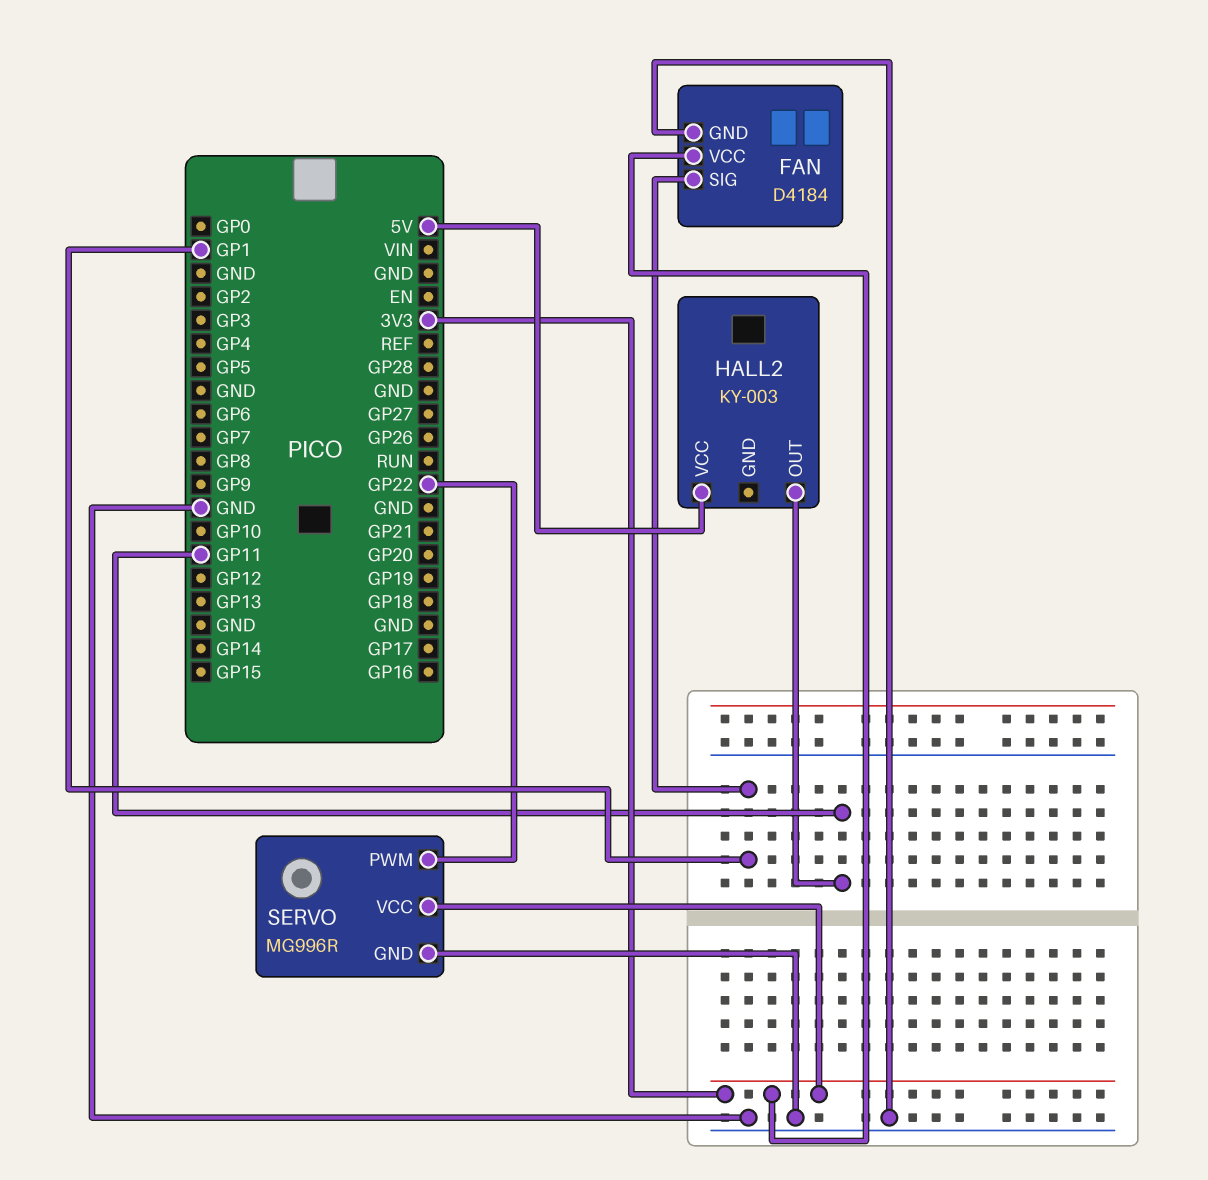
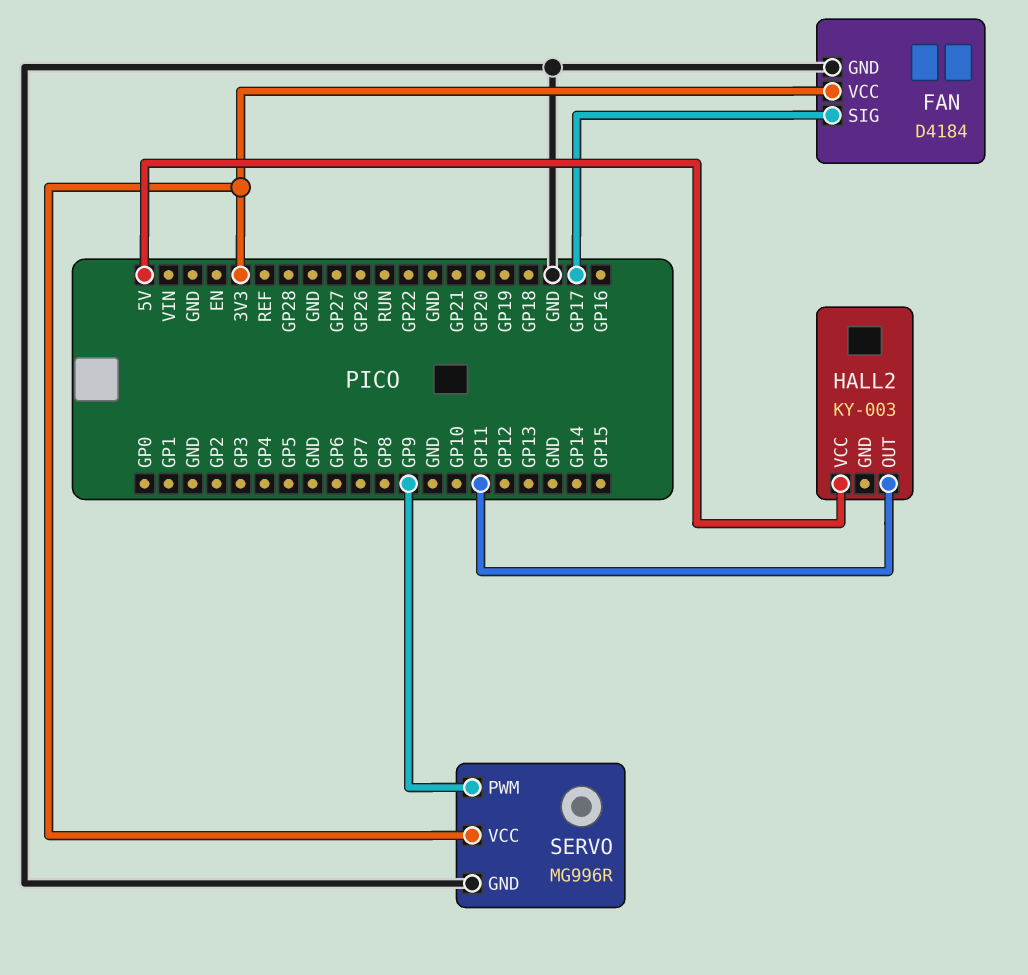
FAN pin SIG: GP1 -> GP17
SERVO pin PWM: GP22 -> GP9

